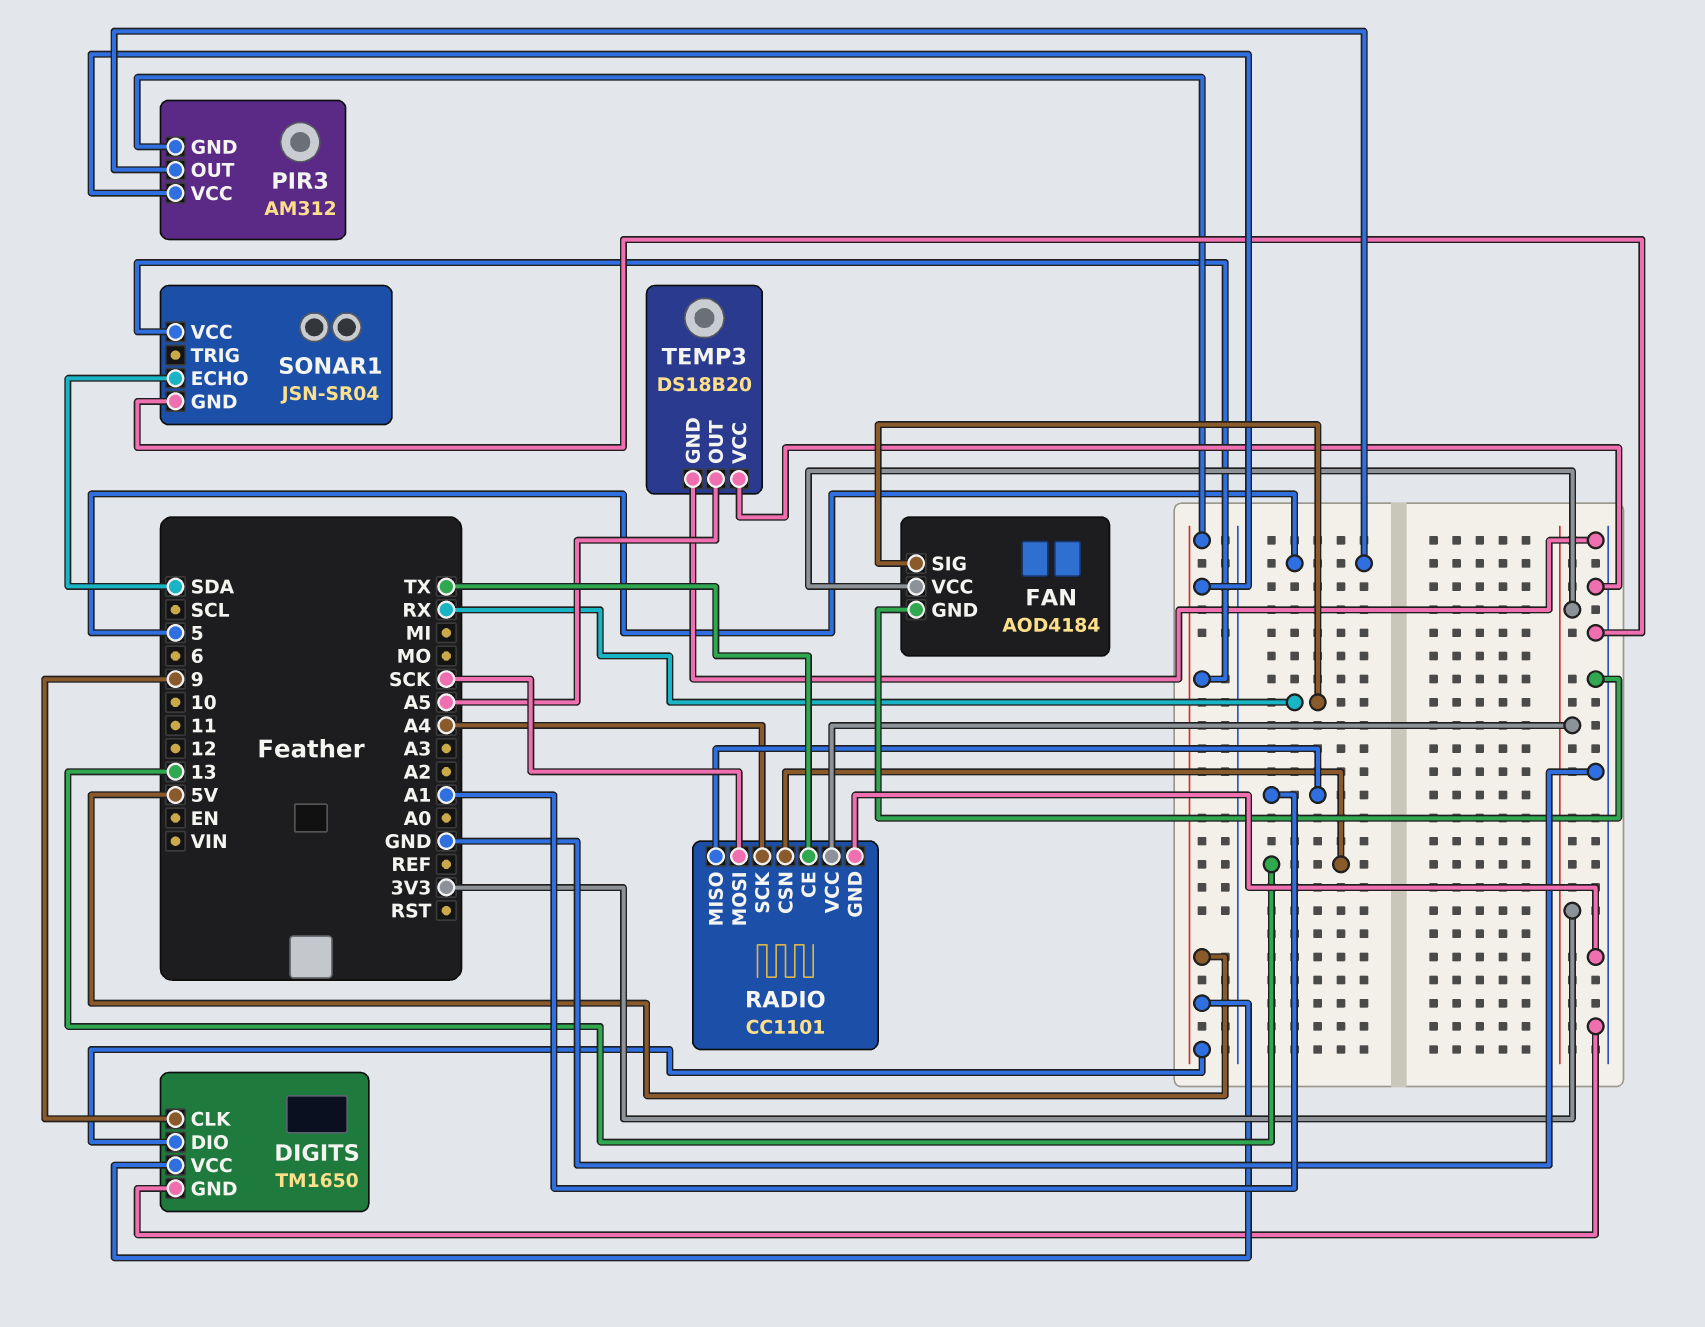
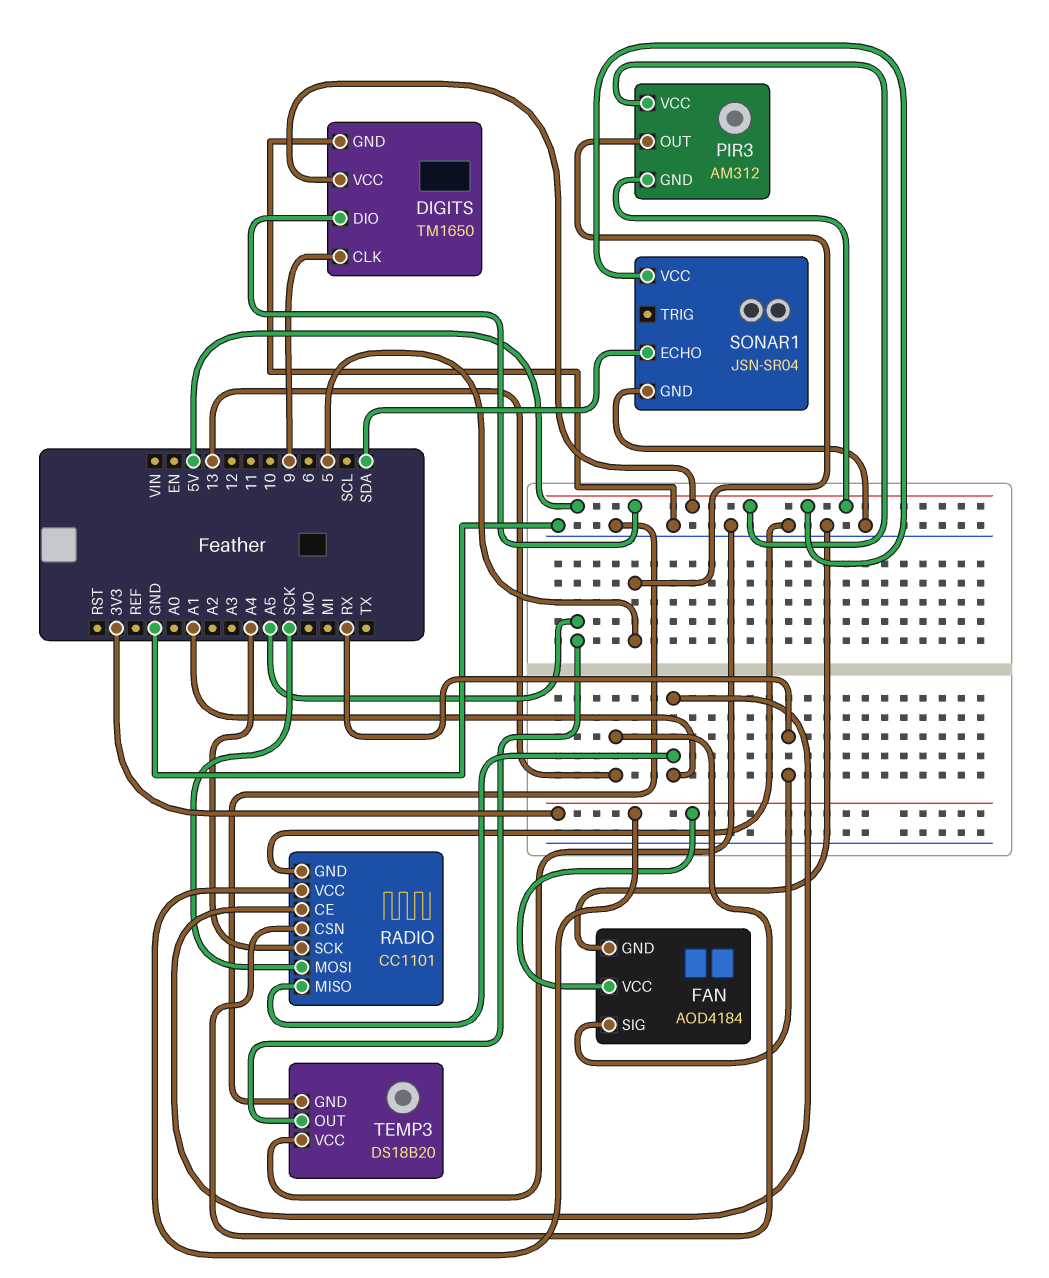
RADIO pin CE: TX -> A1

